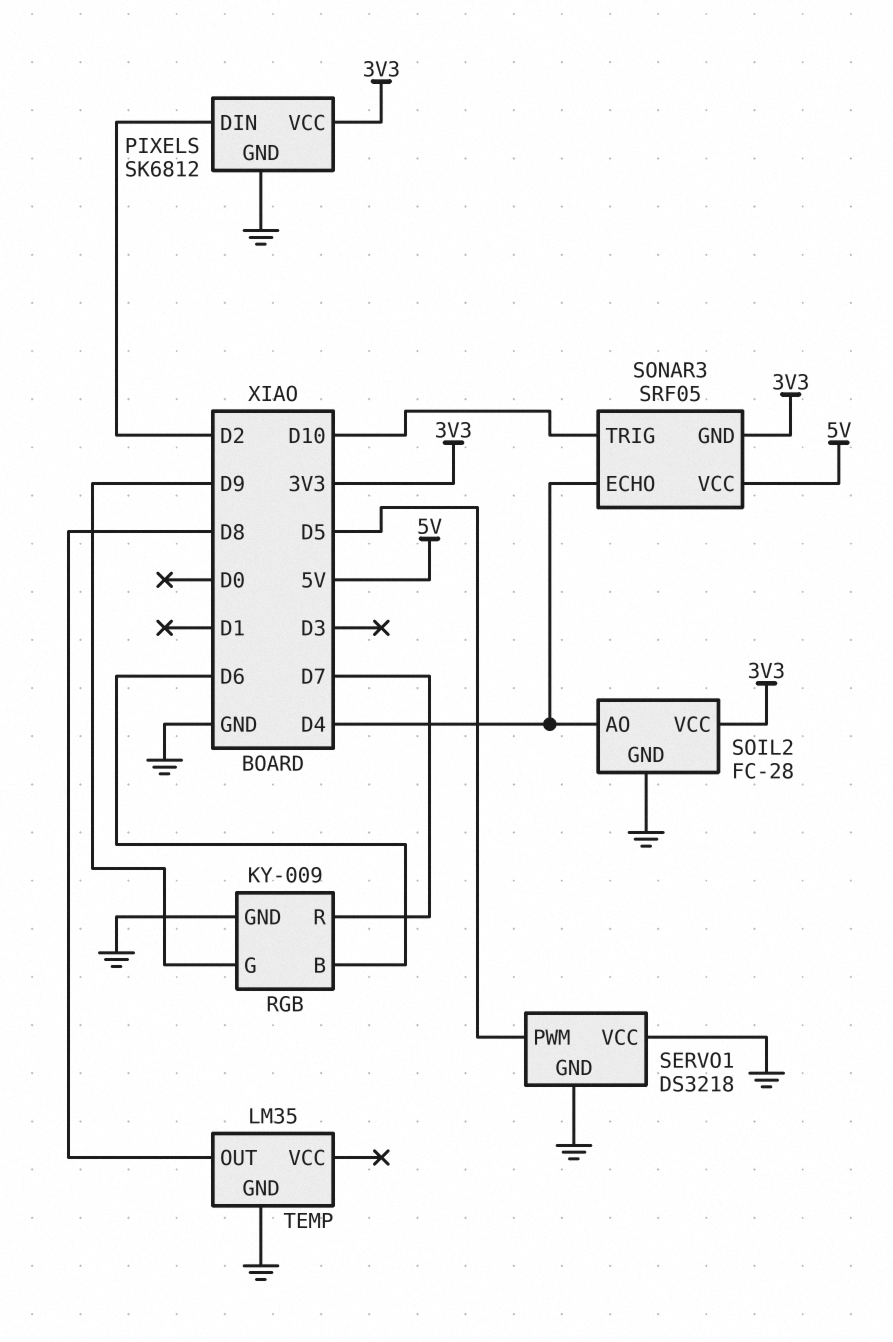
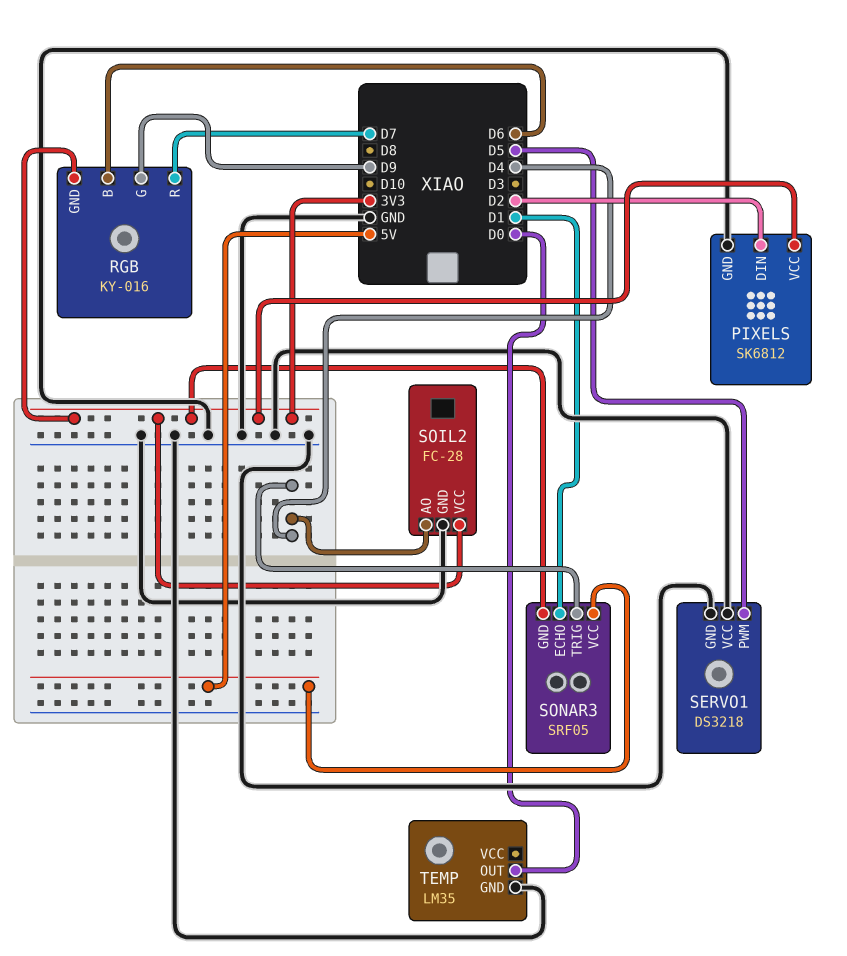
RGB: KY-009 -> KY-016
RGB pin GND: GND -> 3V3
SONAR3 pin ECHO: D4 -> D1
SONAR3 pin TRIG: D10 -> D4
TEMP pin OUT: D8 -> D0

